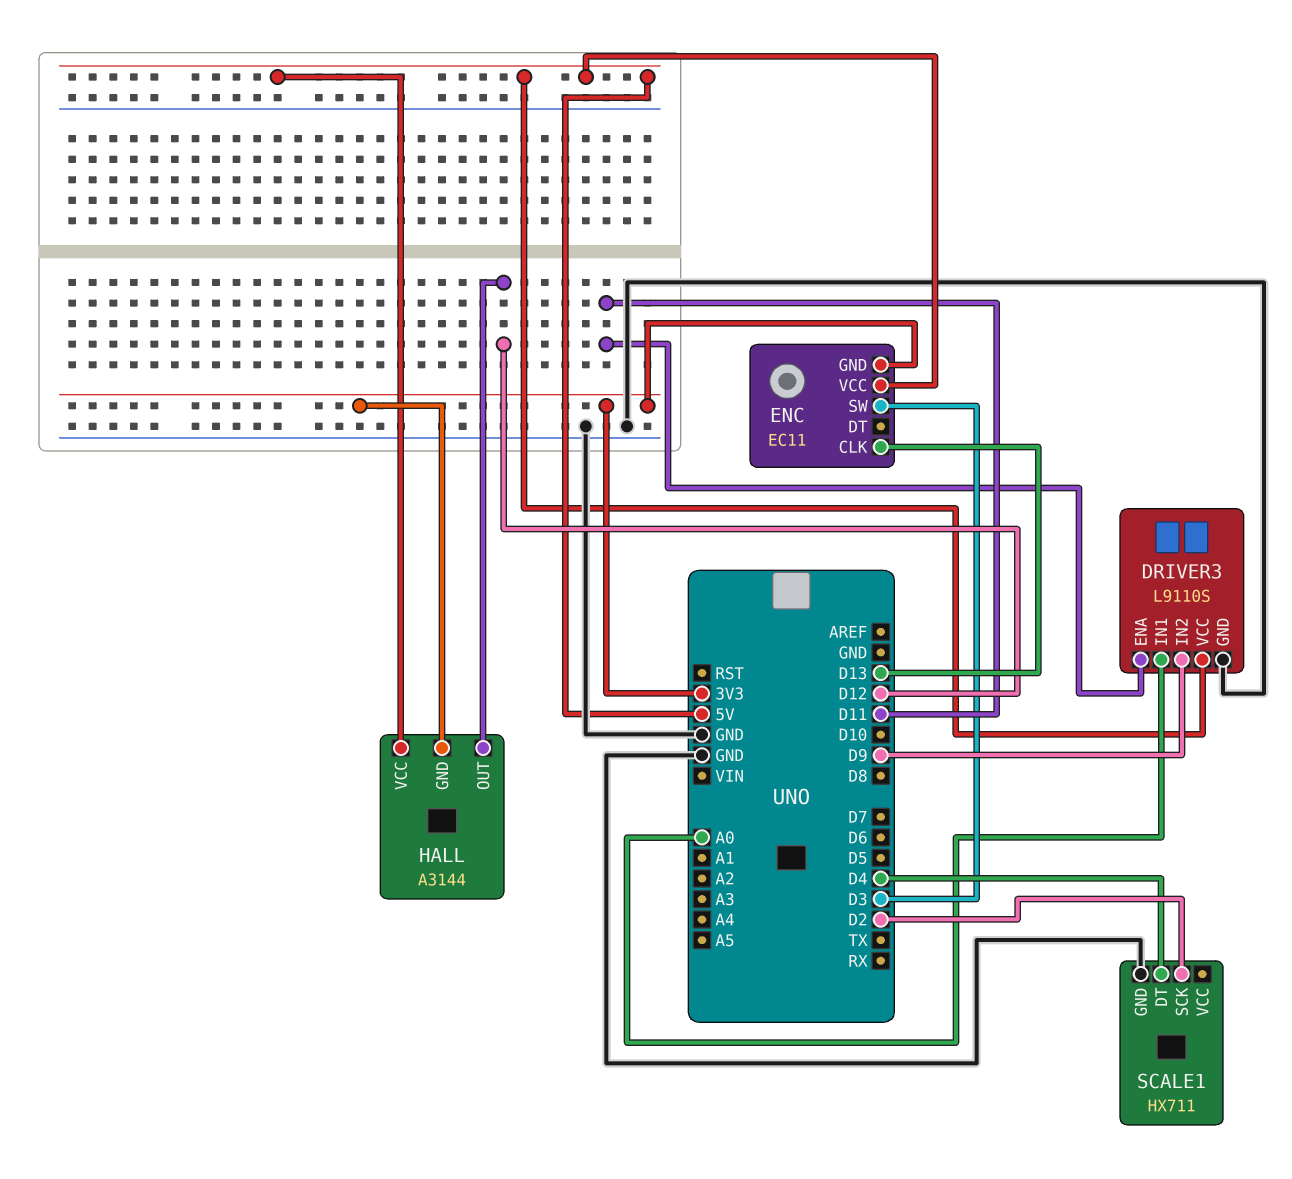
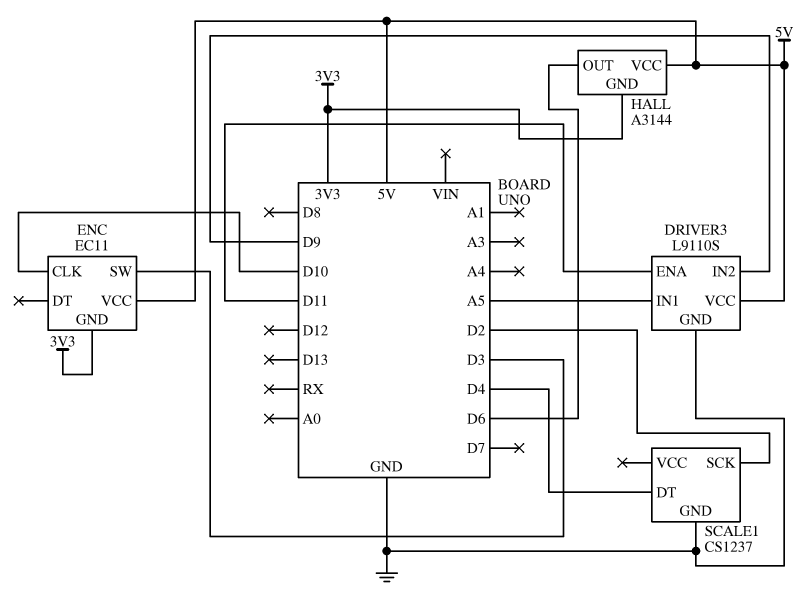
DRIVER3 pin IN1: A0 -> A5
ENC pin CLK: D13 -> D10
HALL pin OUT: D12 -> D6
SCALE1: HX711 -> CS1237

